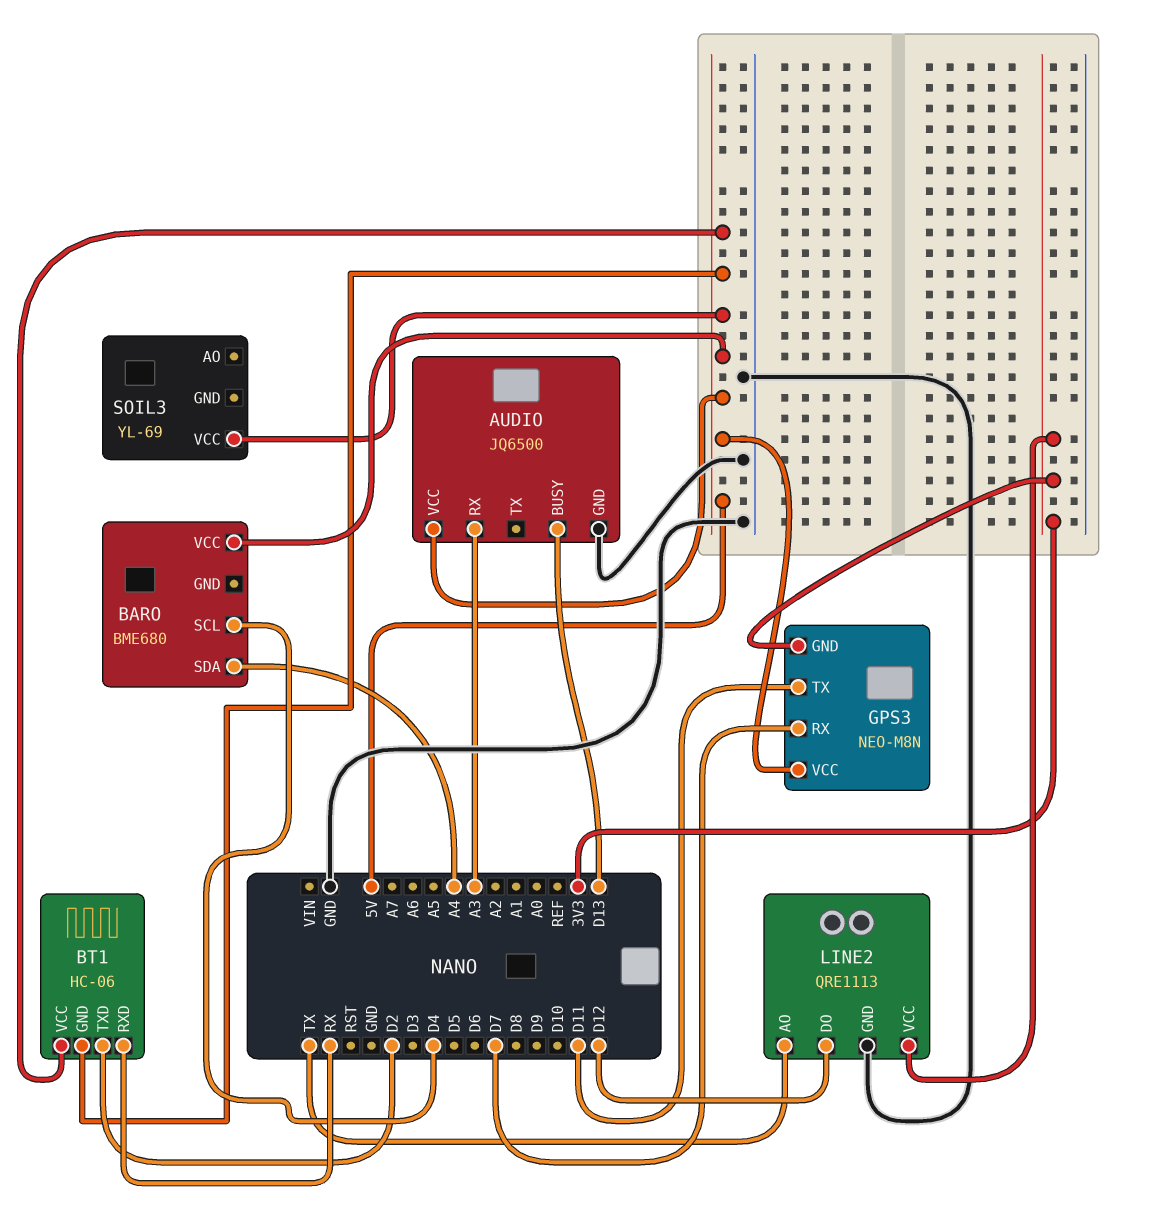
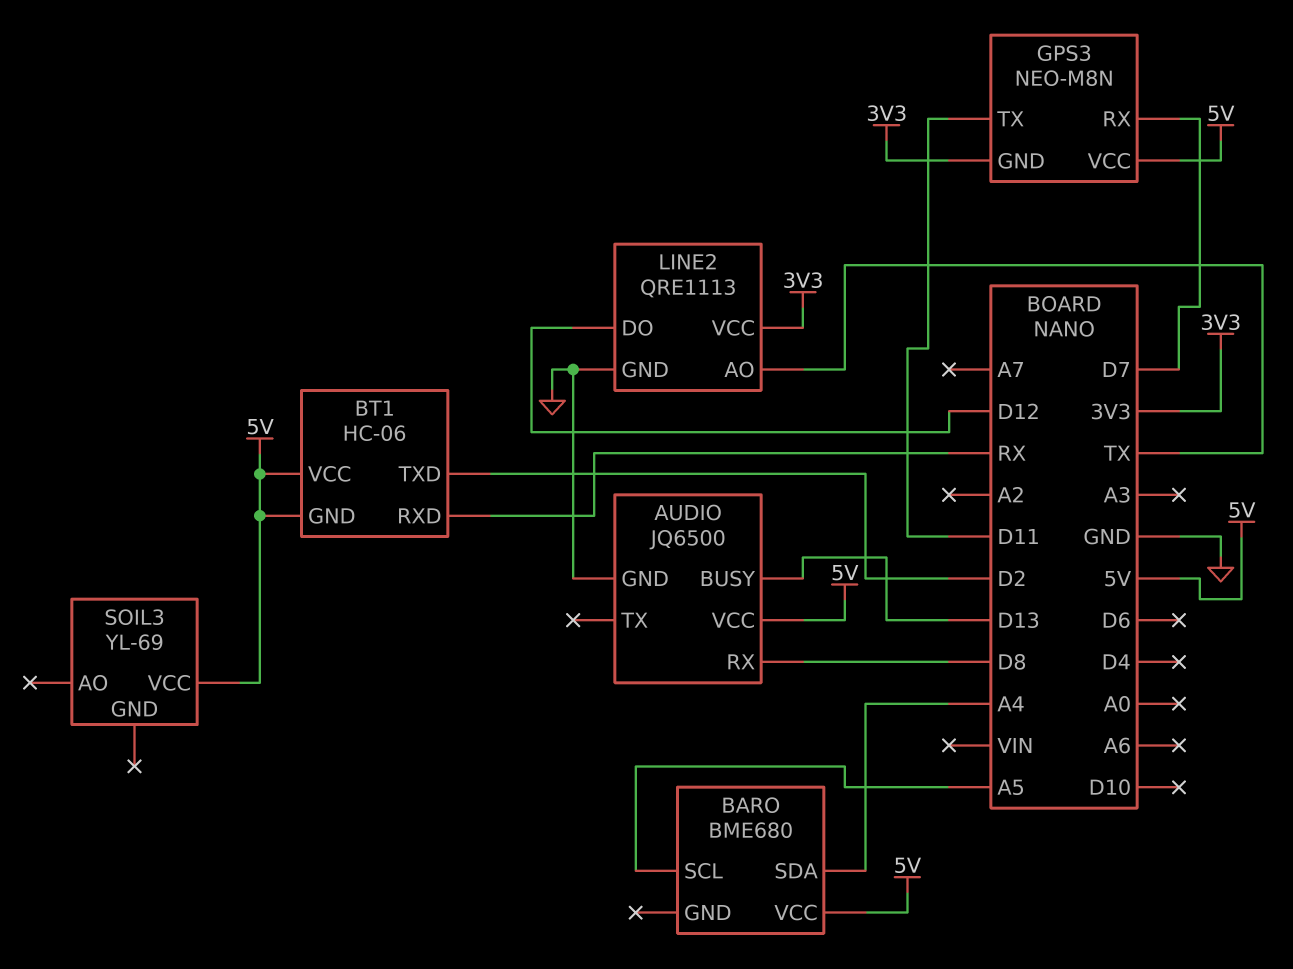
AUDIO pin RX: A3 -> D8
BARO pin SCL: D4 -> A5

